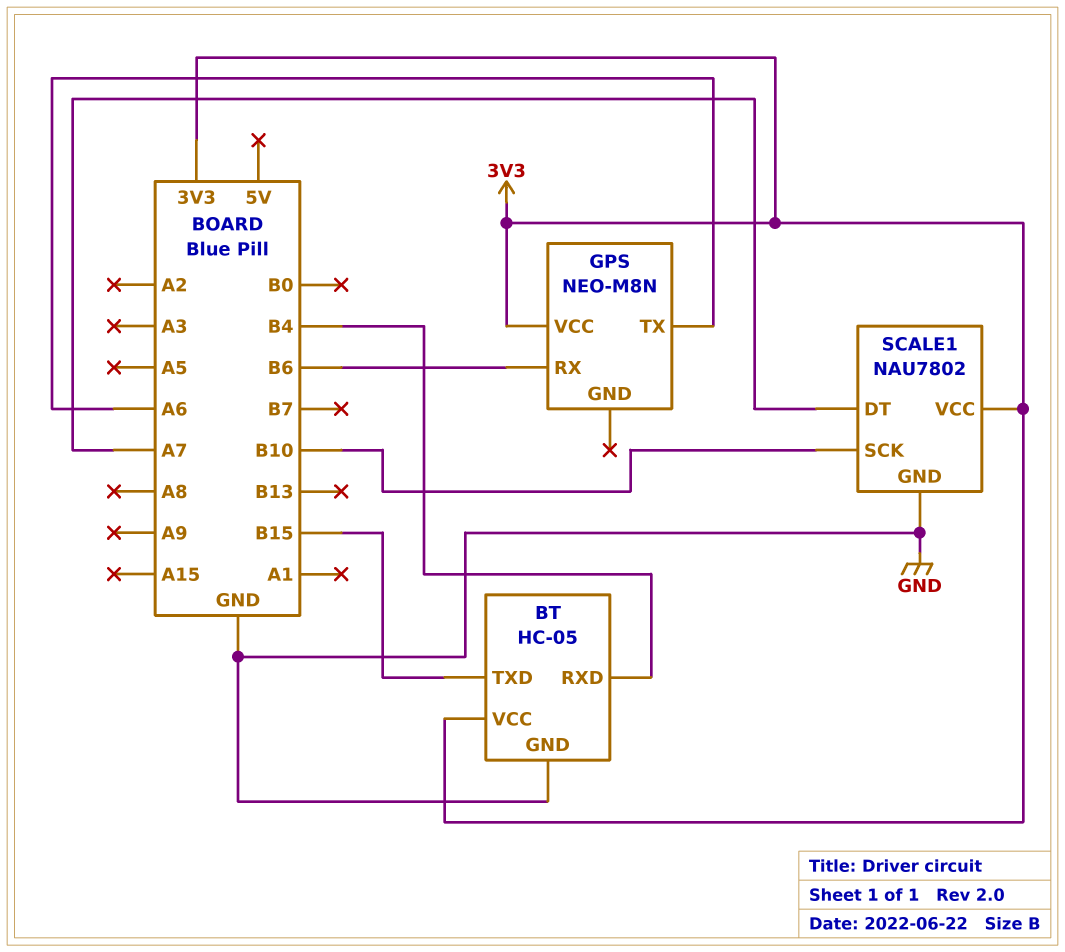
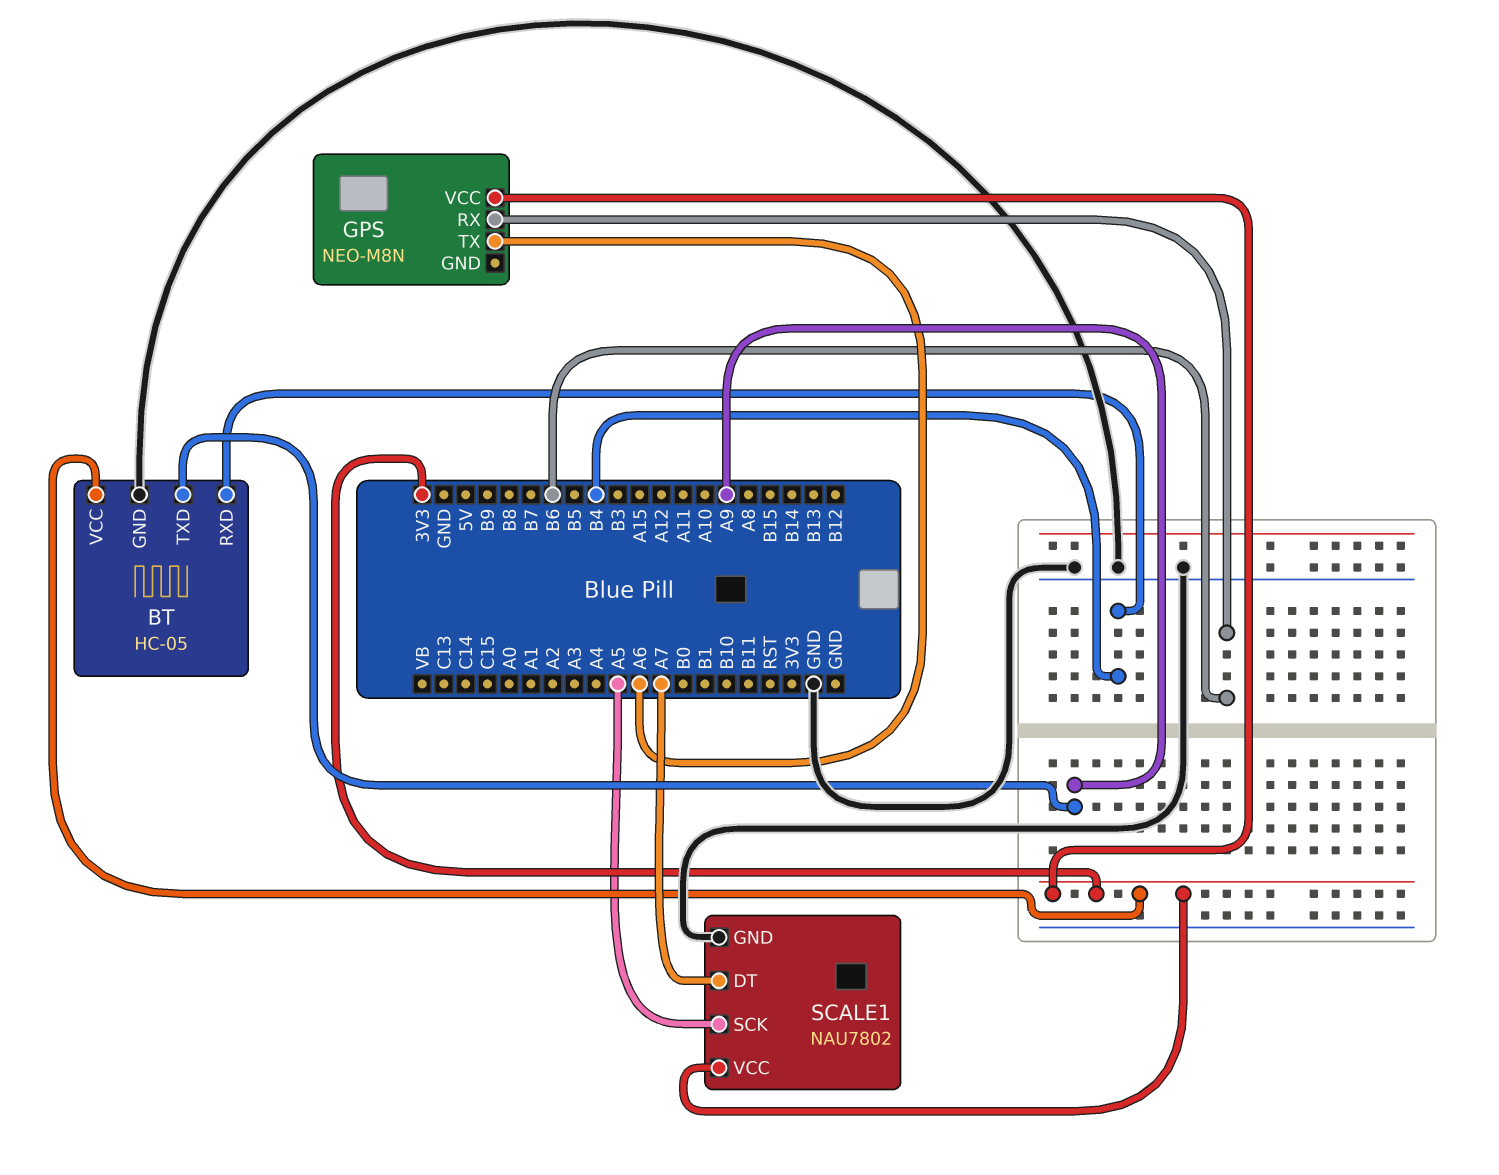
BT pin TXD: B15 -> A9
SCALE1 pin SCK: B10 -> A5

